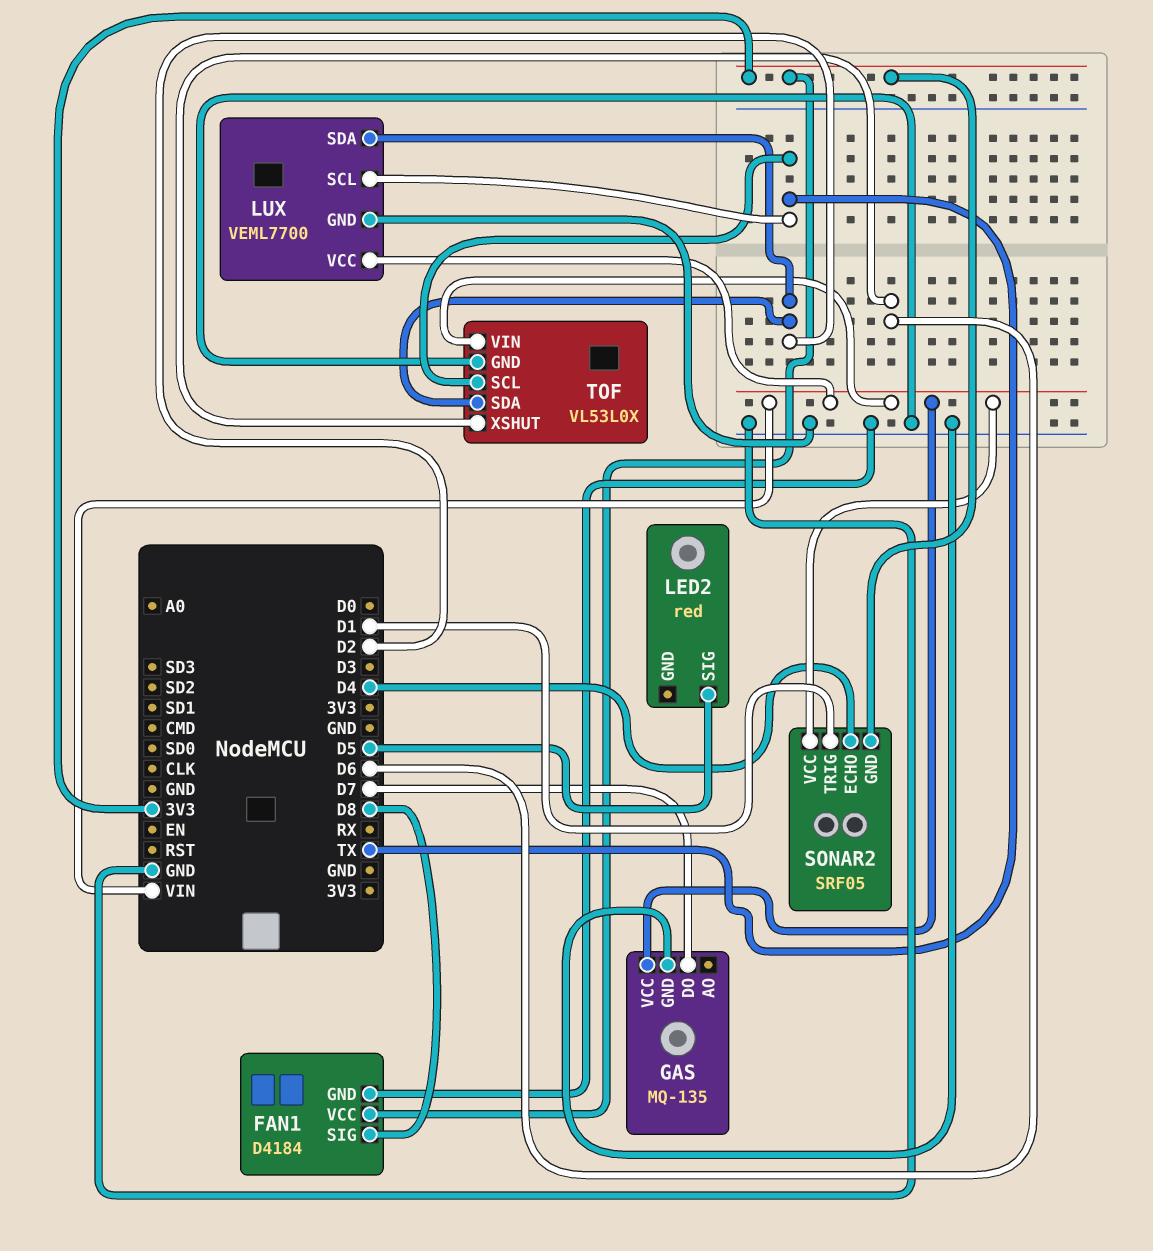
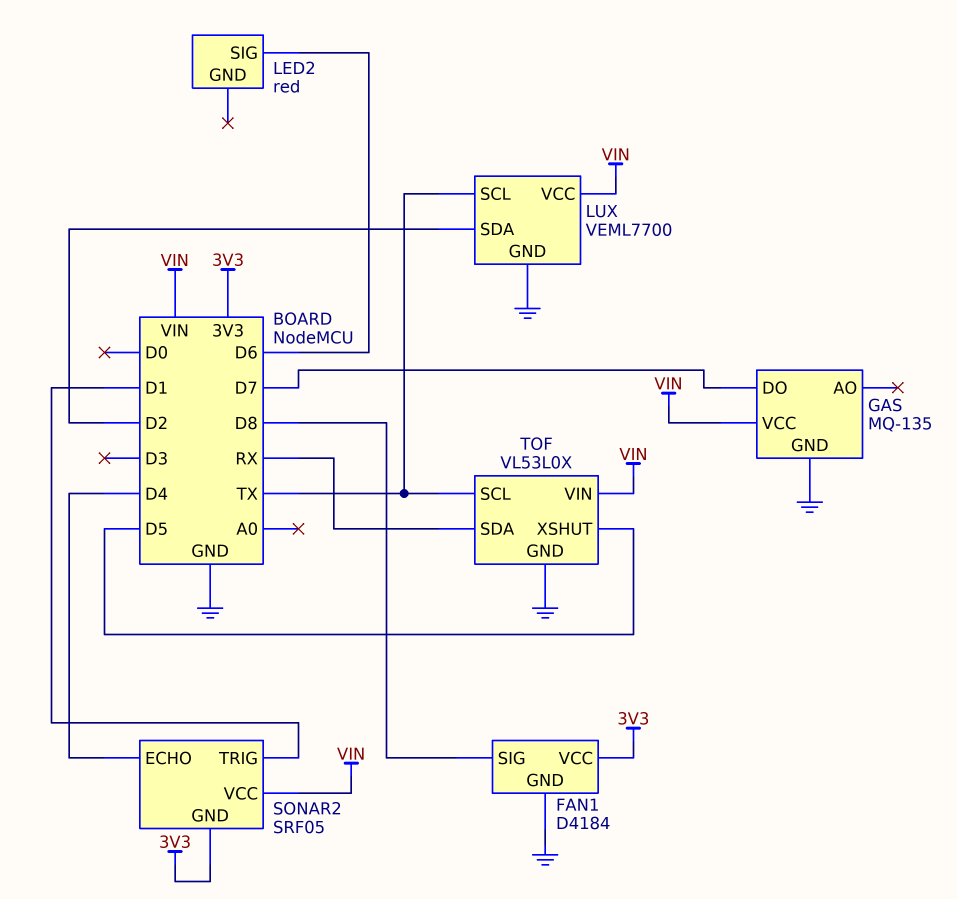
LED2 pin SIG: D5 -> D6
TOF pin SDA: D2 -> RX
TOF pin XSHUT: D6 -> D5

